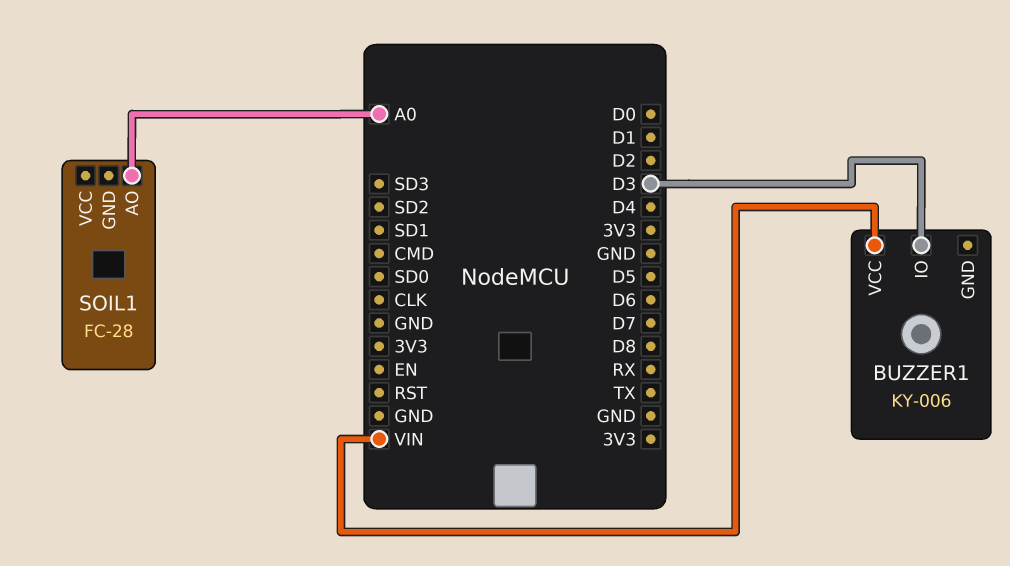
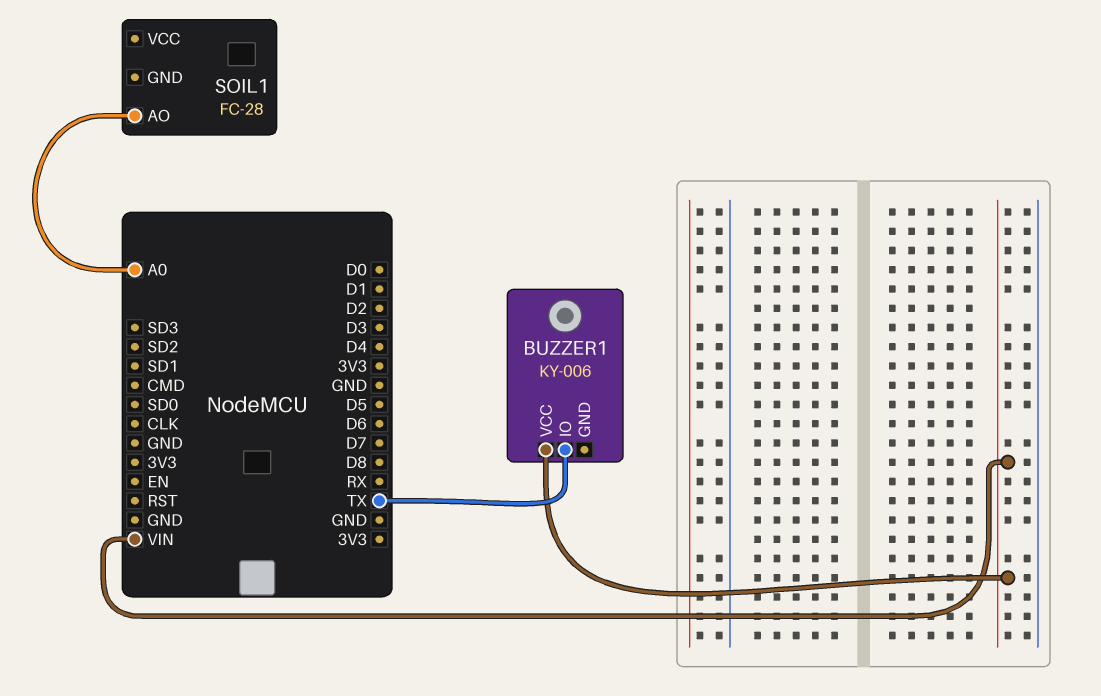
BUZZER1 pin IO: D3 -> TX

